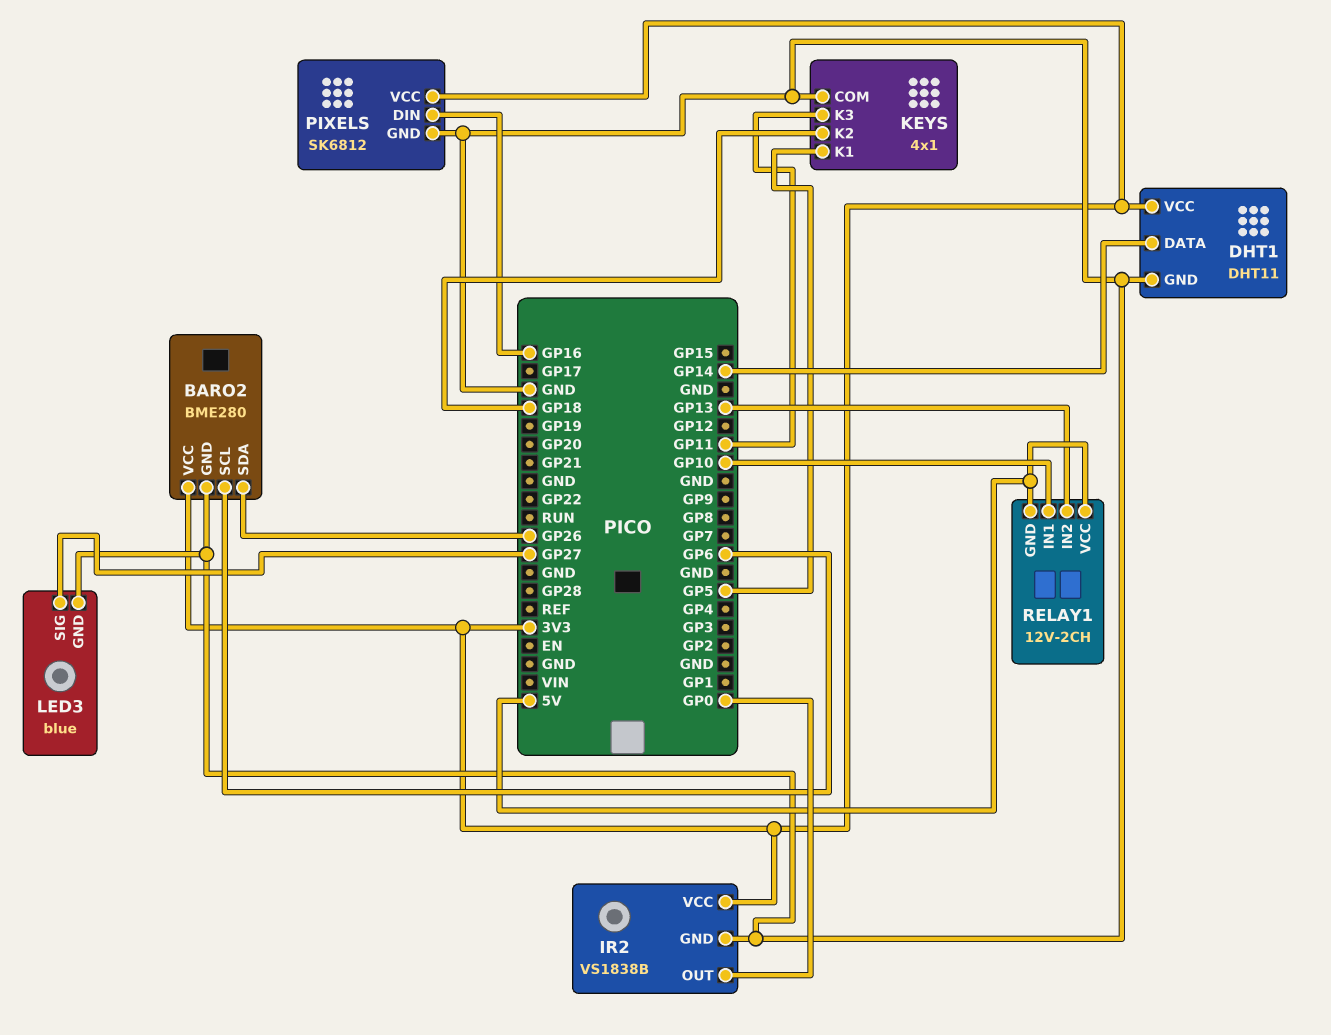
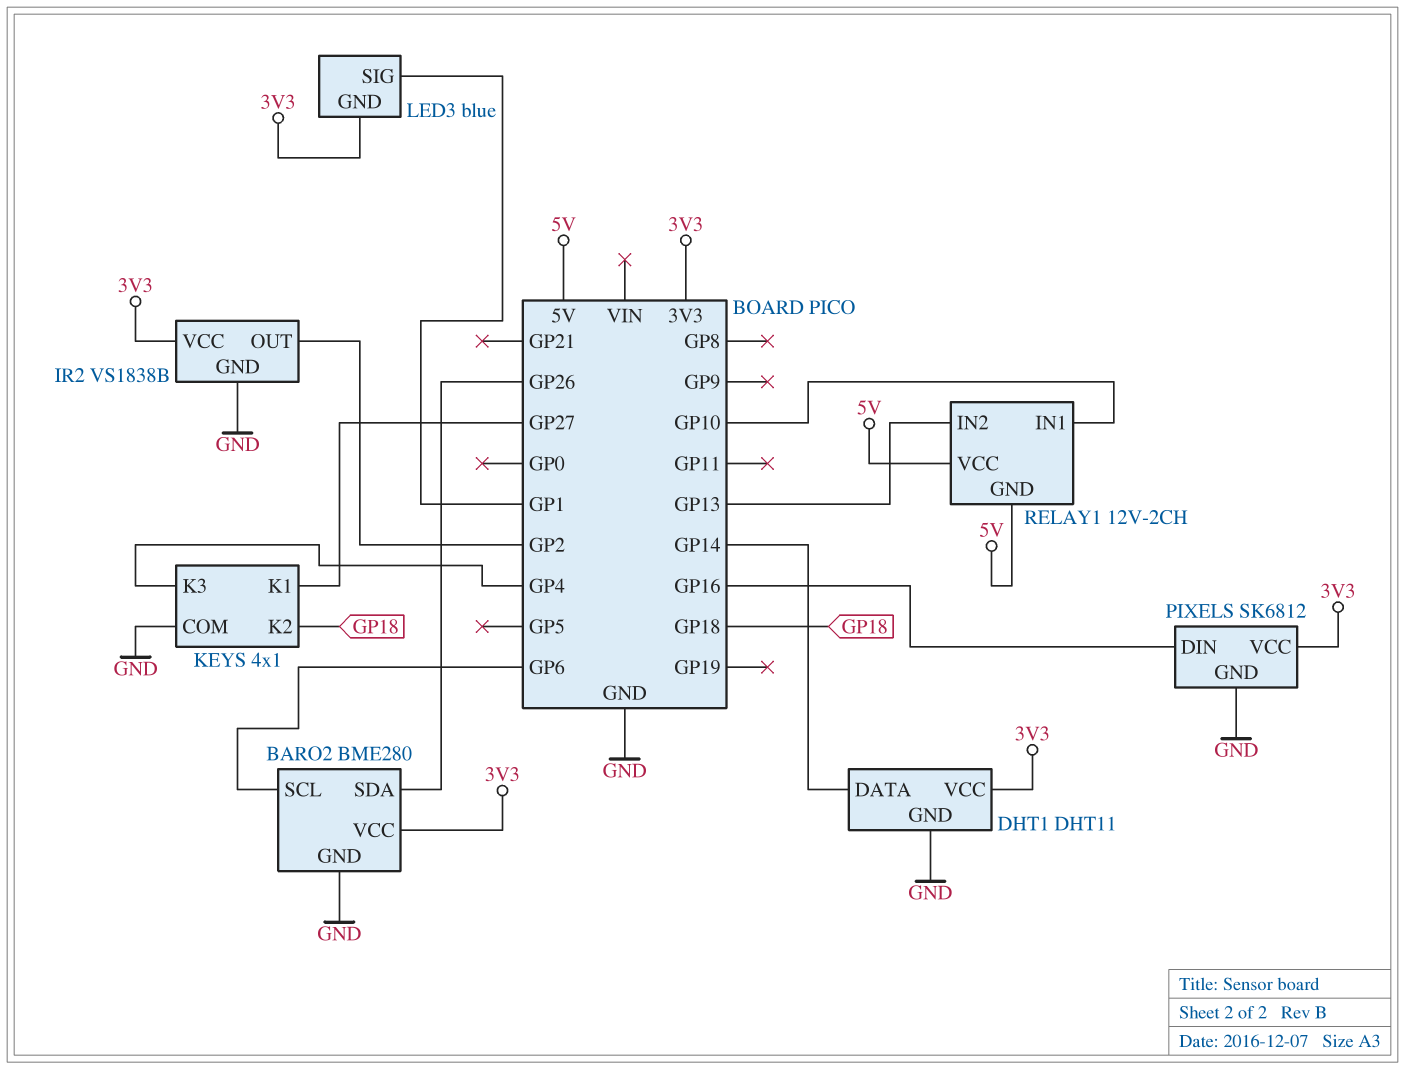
IR2 pin OUT: GP0 -> GP2
KEYS pin K1: GP5 -> GP27
KEYS pin K3: GP11 -> GP4
LED3 pin GND: GND -> 3V3
LED3 pin SIG: GP27 -> GP1

